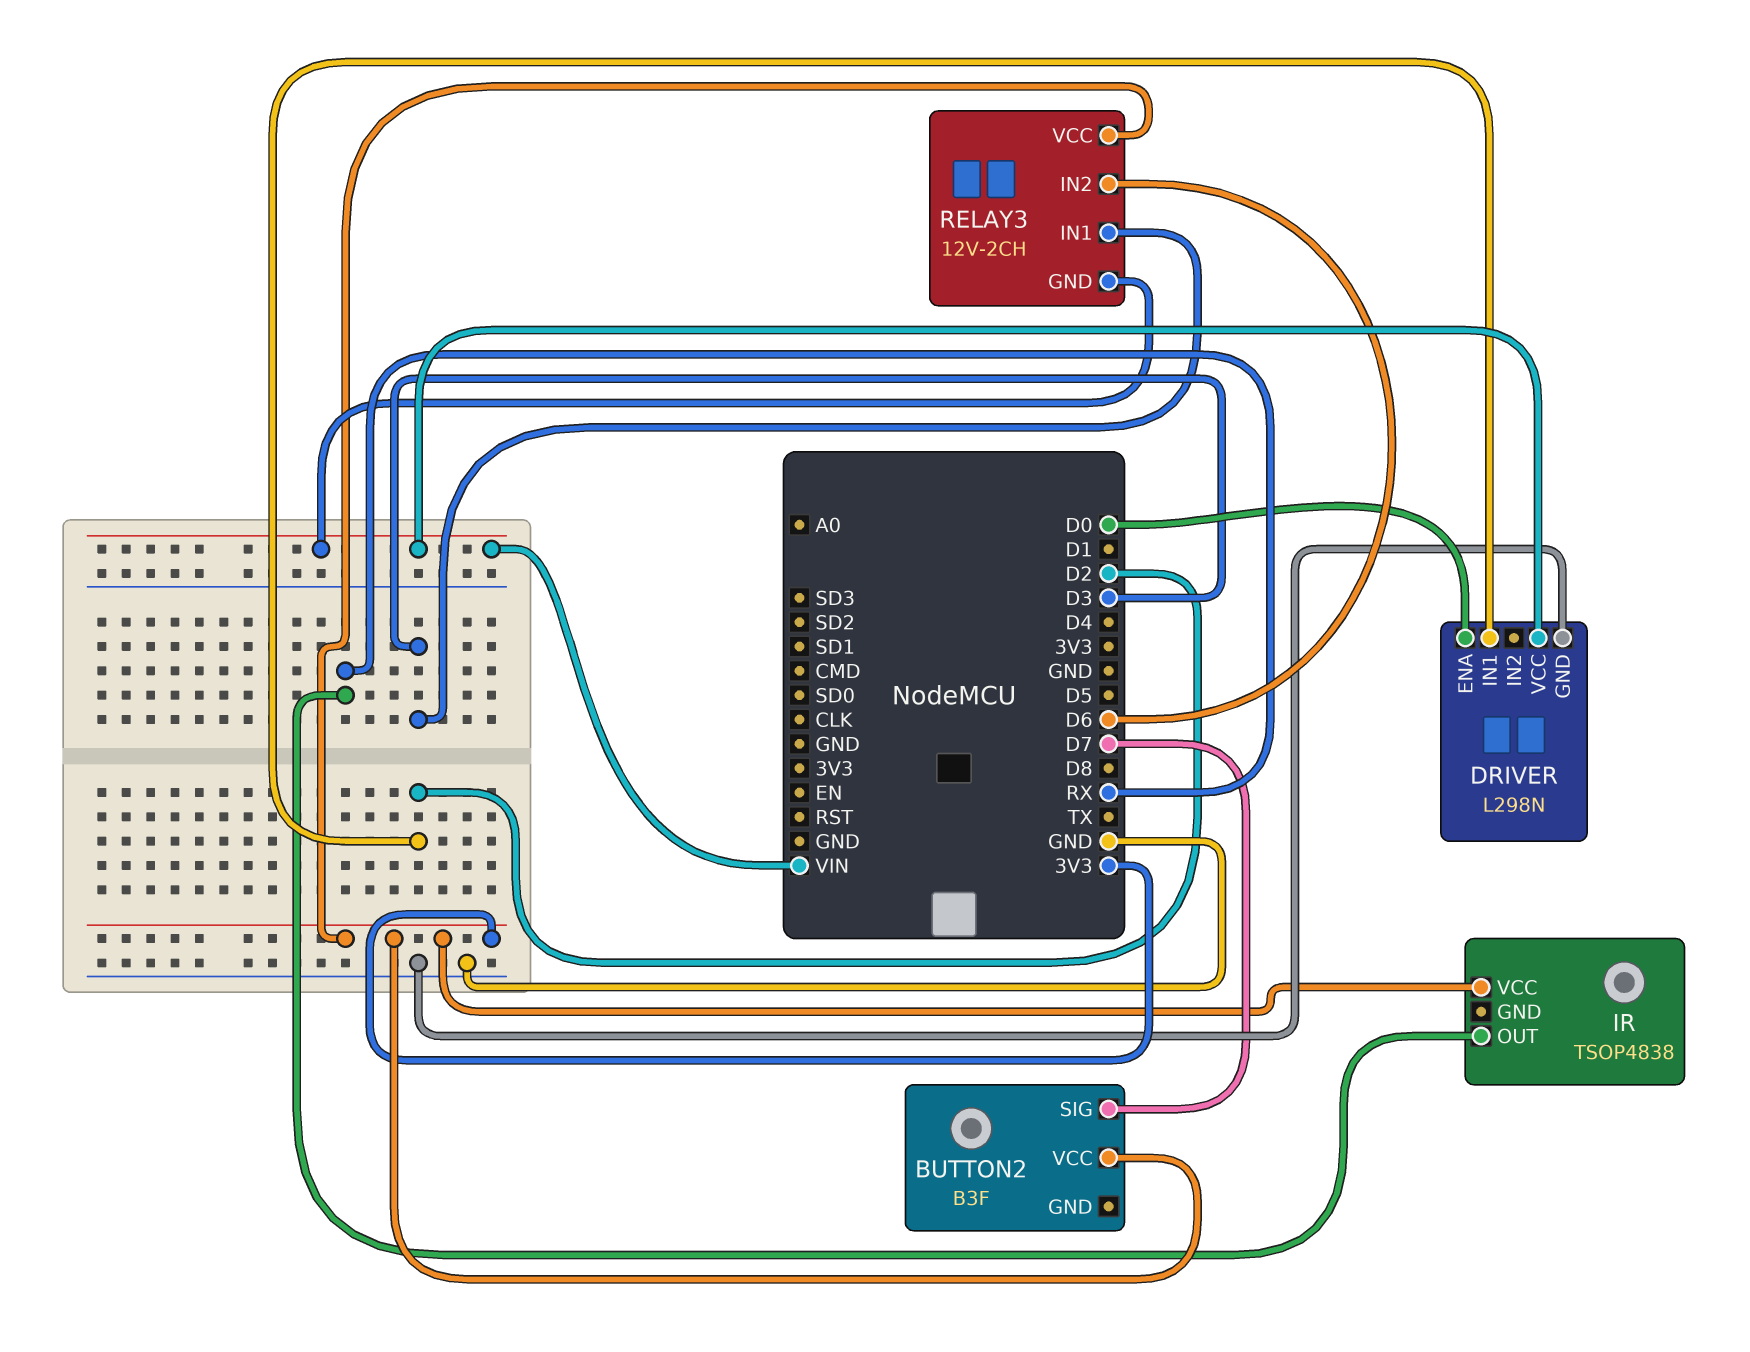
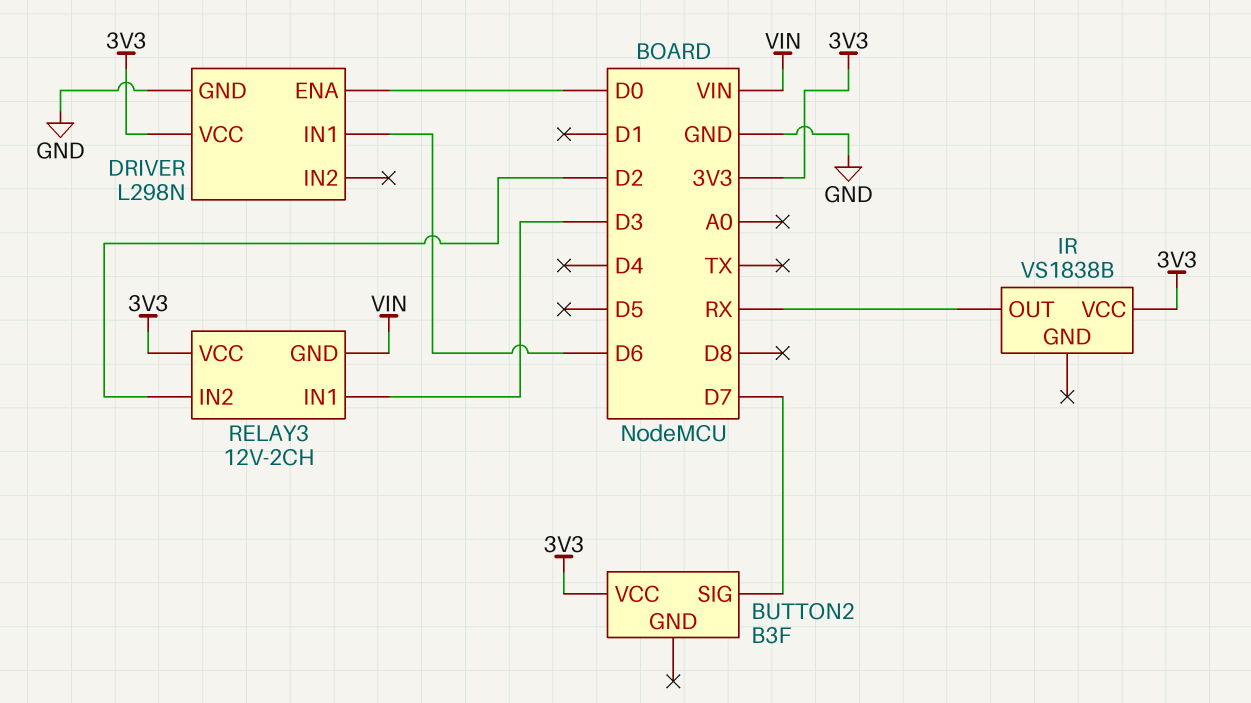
DRIVER pin IN1: D2 -> D6
DRIVER pin VCC: VIN -> 3V3
IR: TSOP4838 -> VS1838B
RELAY3 pin IN2: D6 -> D2

